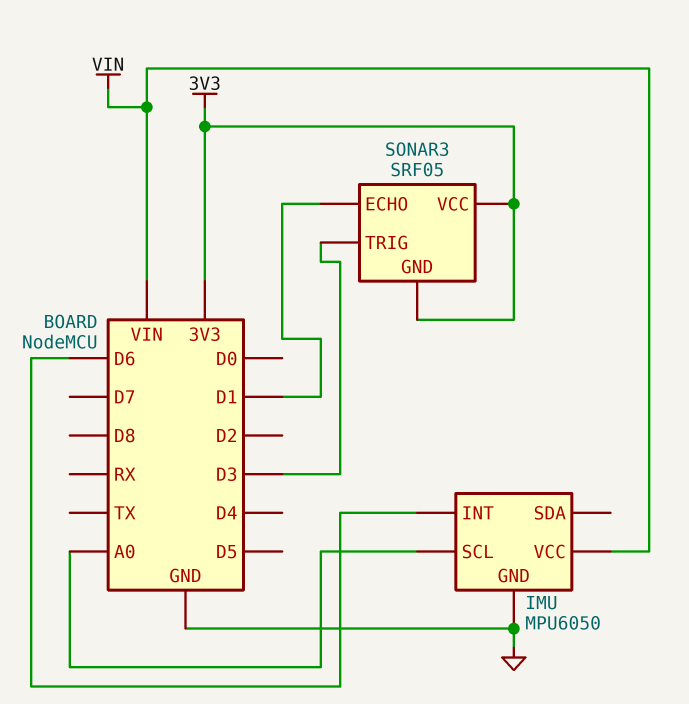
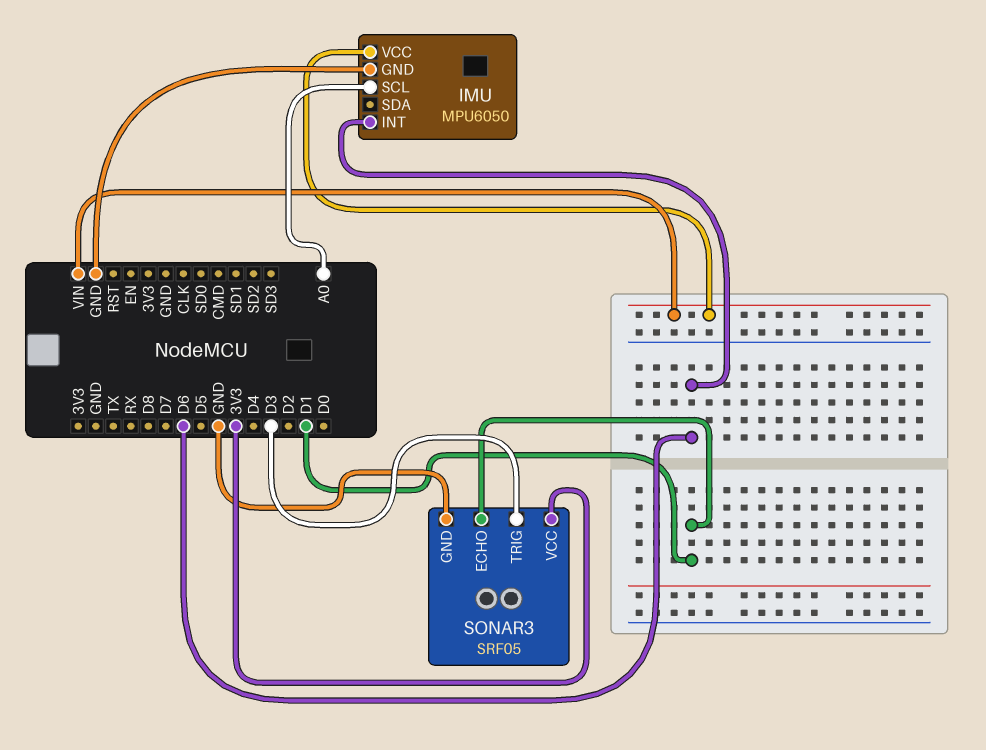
SONAR3 pin GND: 3V3 -> GND

